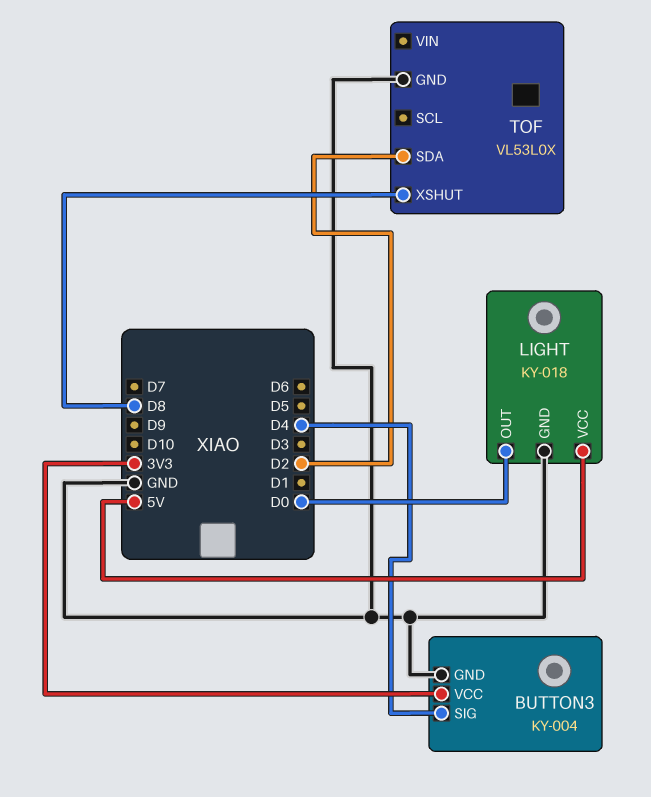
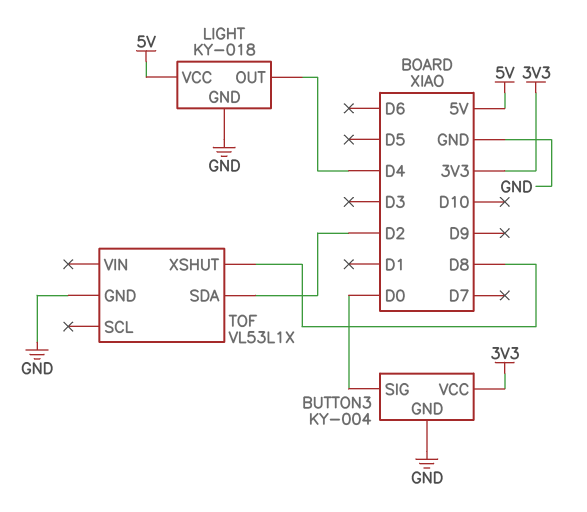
BUTTON3 pin SIG: D4 -> D0
LIGHT pin OUT: D0 -> D4
TOF: VL53L0X -> VL53L1X

